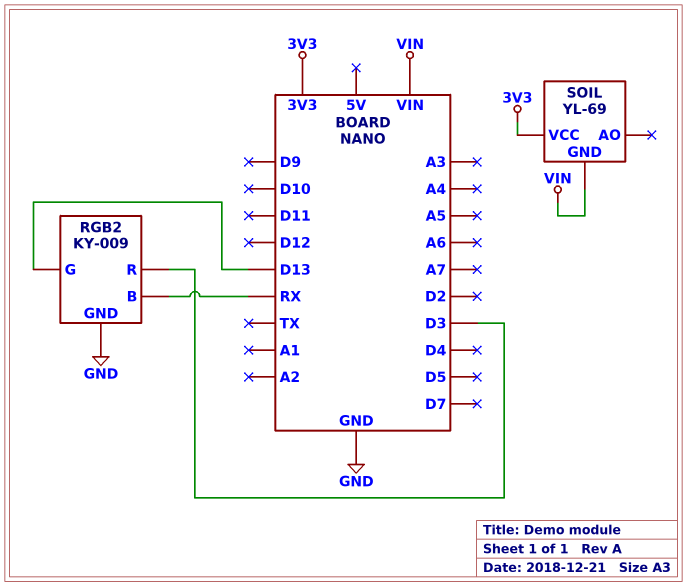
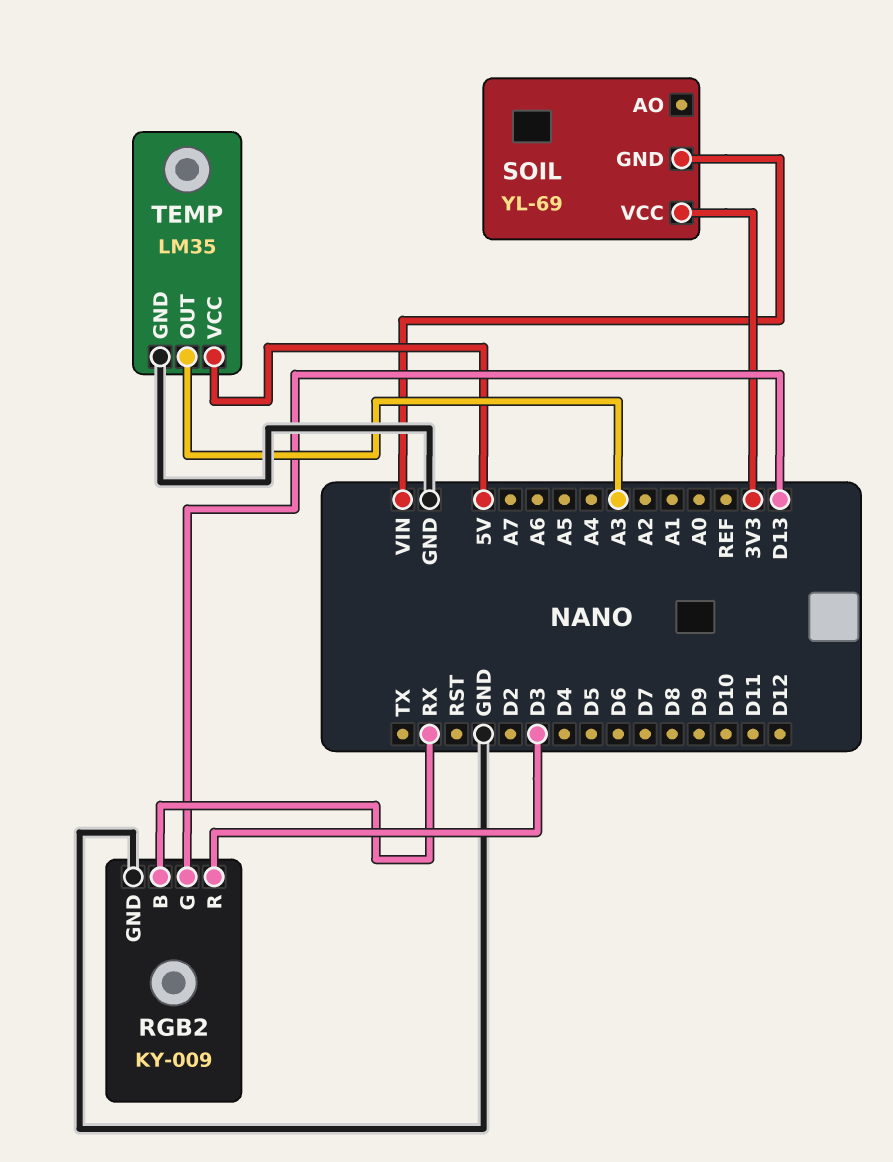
TEMP: none -> LM35
TEMP pin GND: none -> GND
TEMP pin OUT: none -> A3
TEMP pin VCC: none -> 5V

